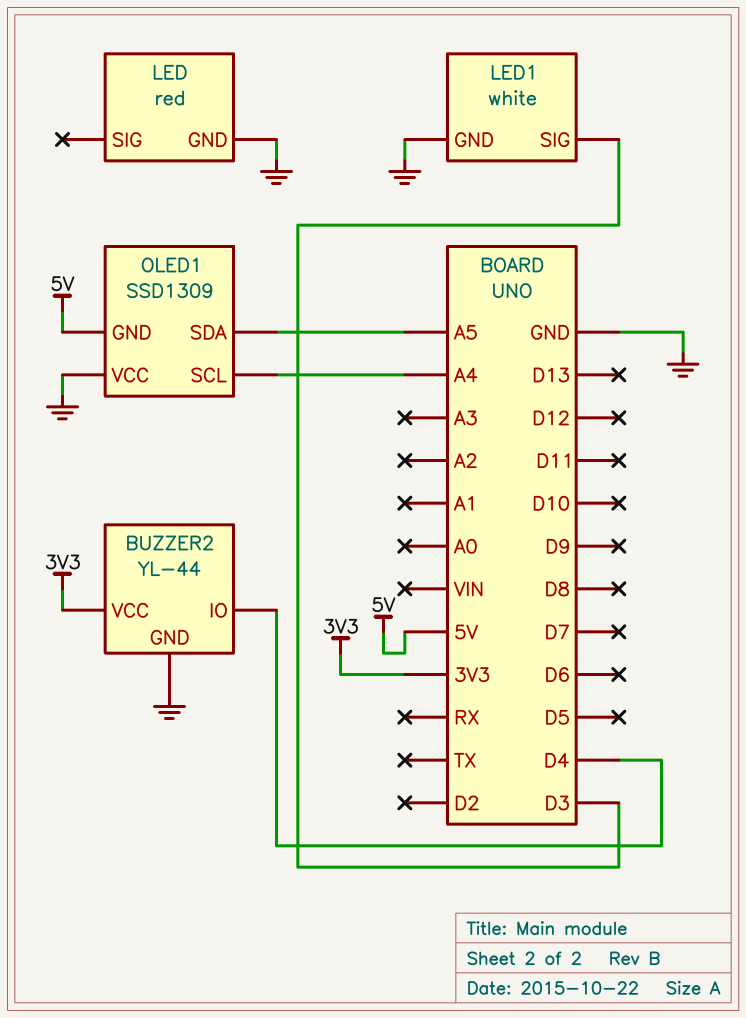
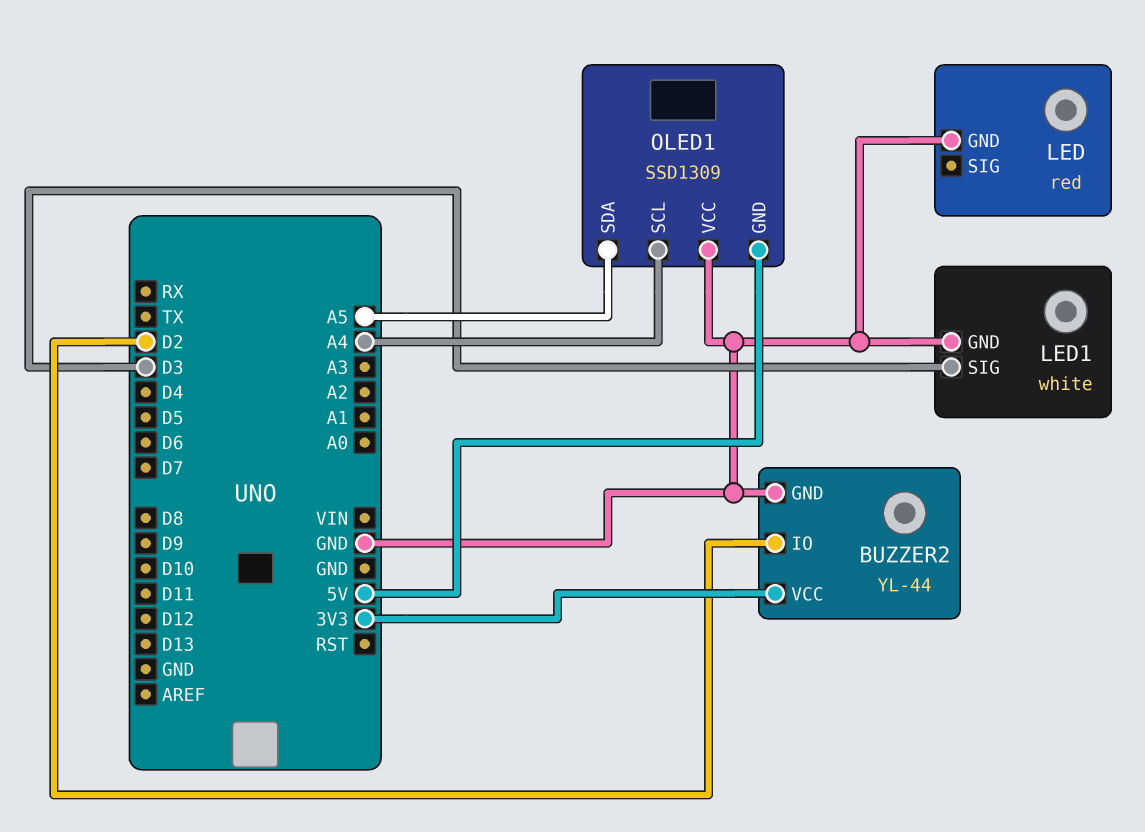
BUZZER2 pin IO: D4 -> D2

